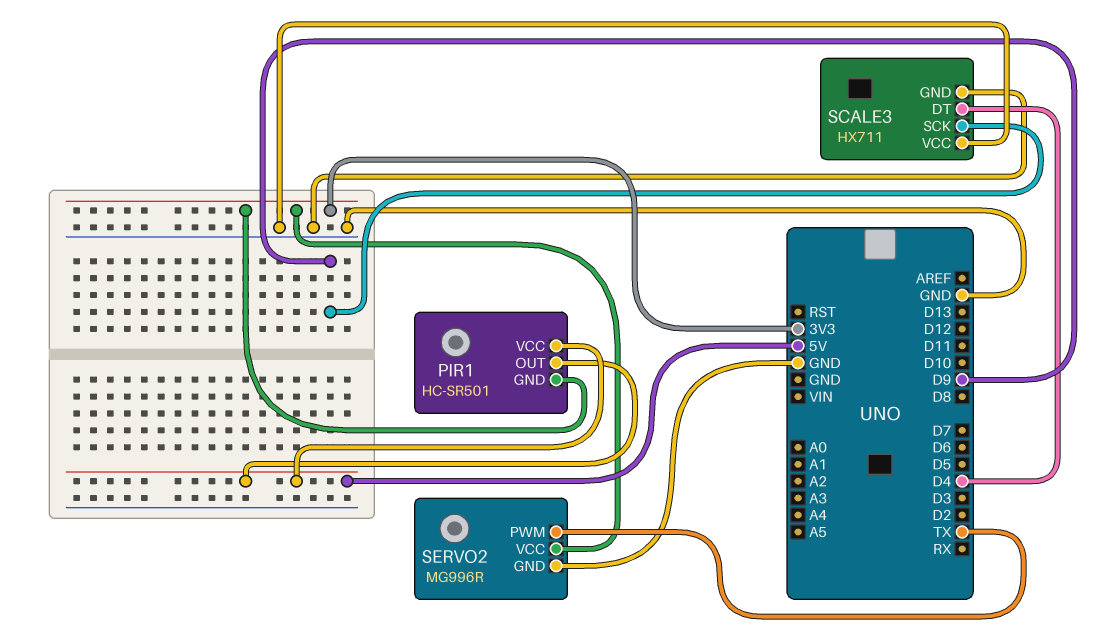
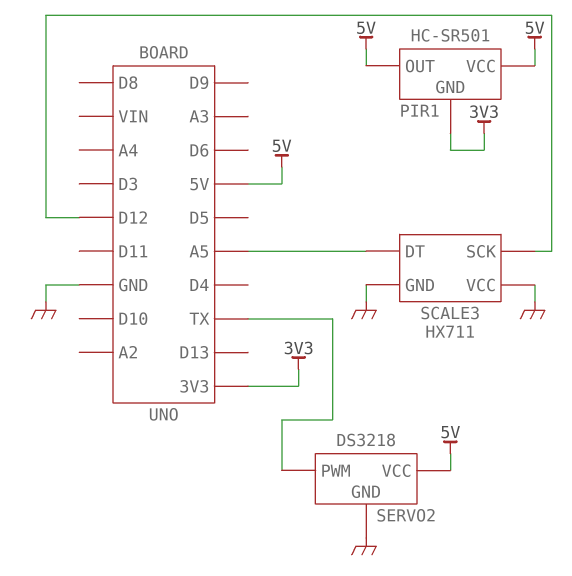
SCALE3 pin DT: D4 -> A5
SCALE3 pin SCK: D9 -> D12
SERVO2: MG996R -> DS3218
SERVO2 pin VCC: 3V3 -> 5V

